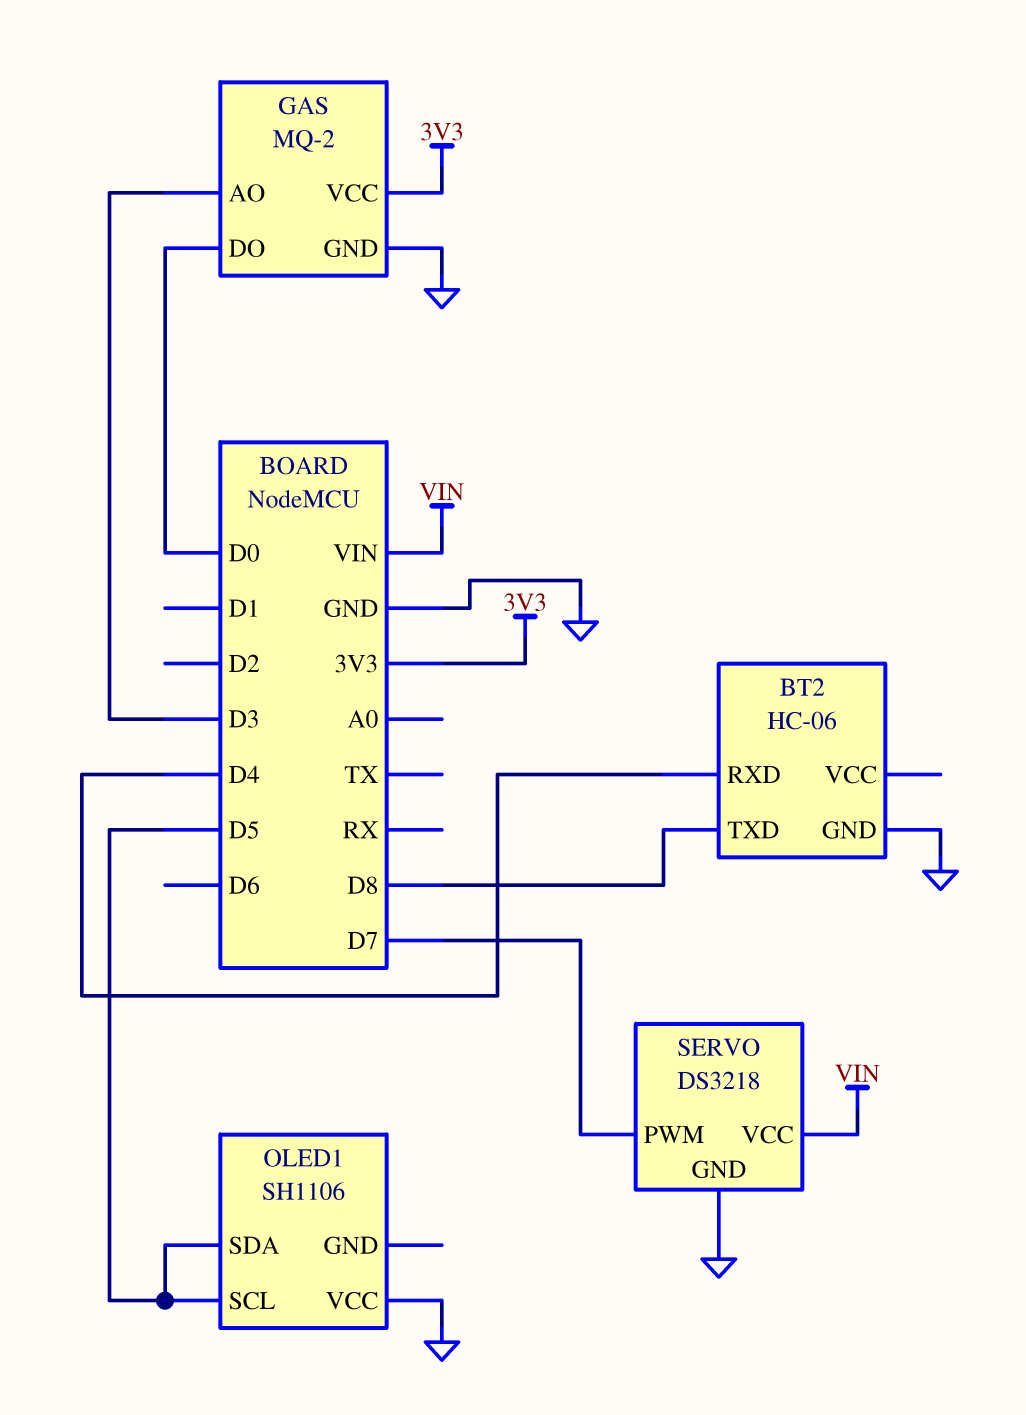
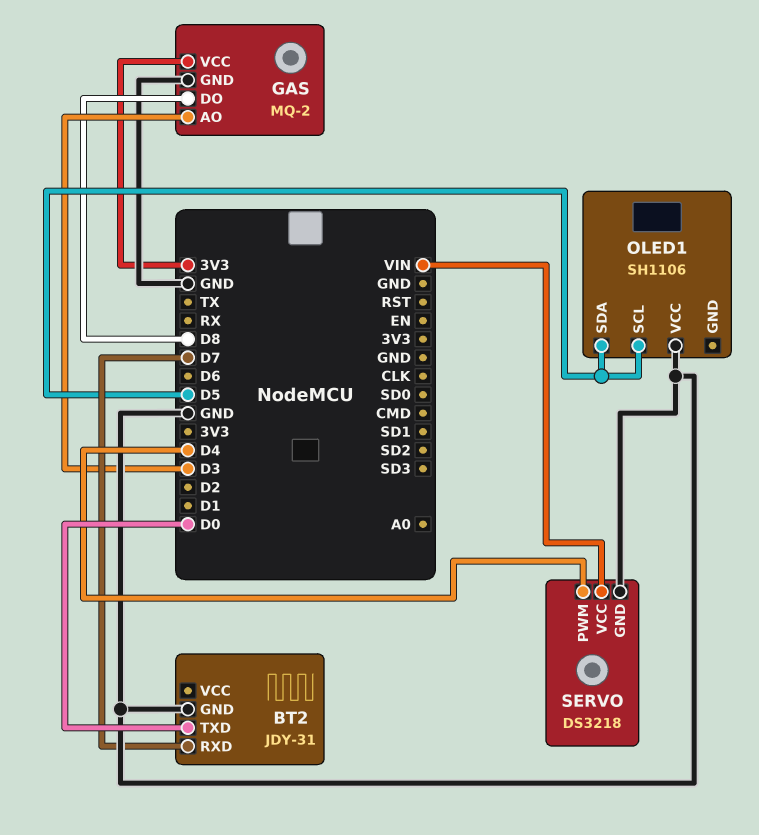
BT2: HC-06 -> JDY-31
BT2 pin RXD: D4 -> D7
BT2 pin TXD: D8 -> D0
GAS pin DO: D0 -> D8
SERVO pin PWM: D7 -> D4

